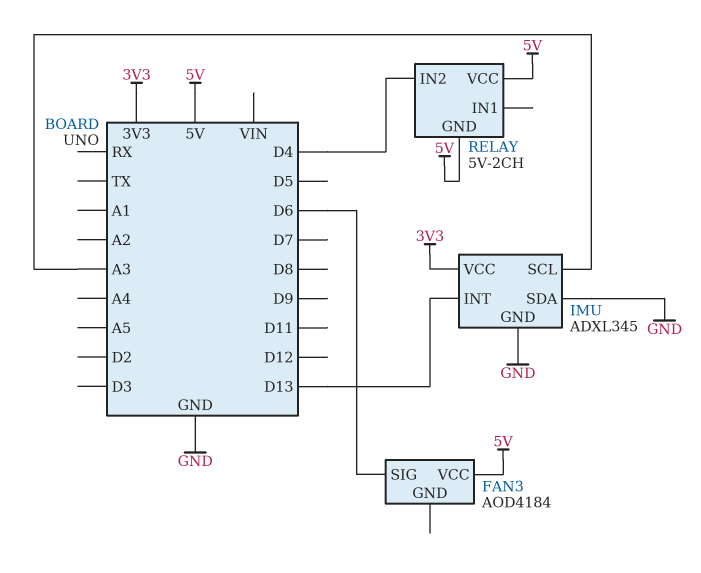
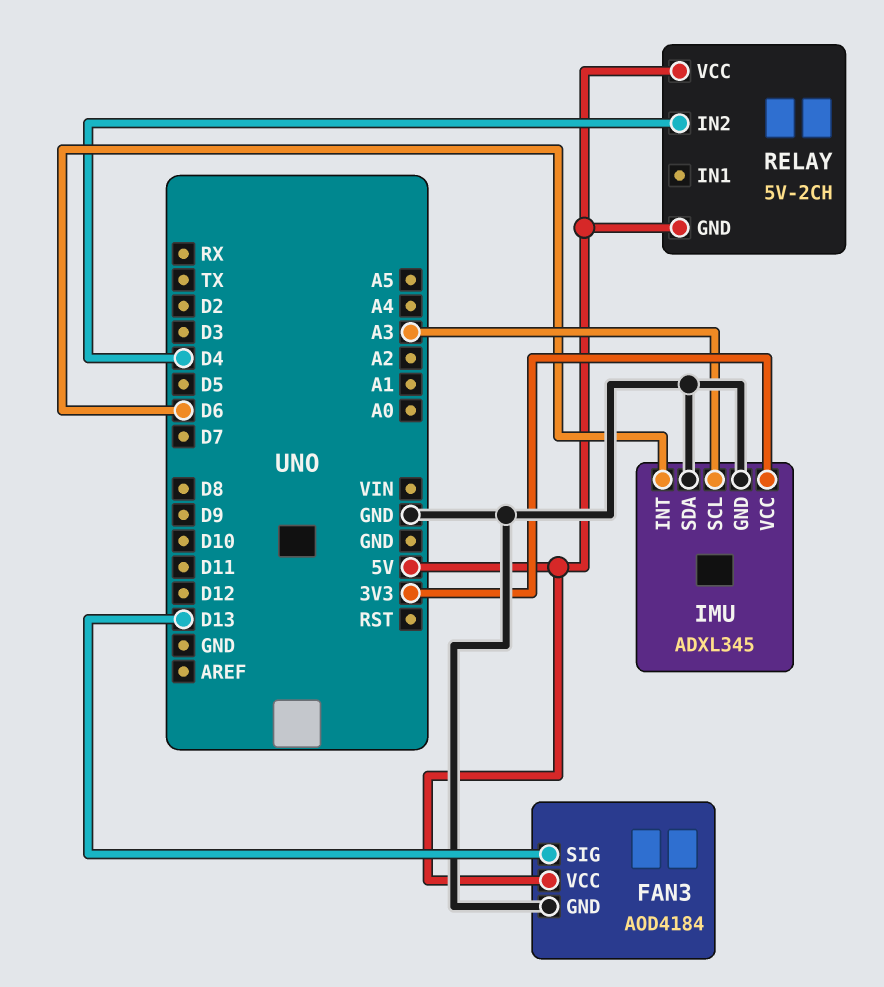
FAN3 pin GND: none -> GND
FAN3 pin SIG: D6 -> D13
IMU pin INT: D13 -> D6

